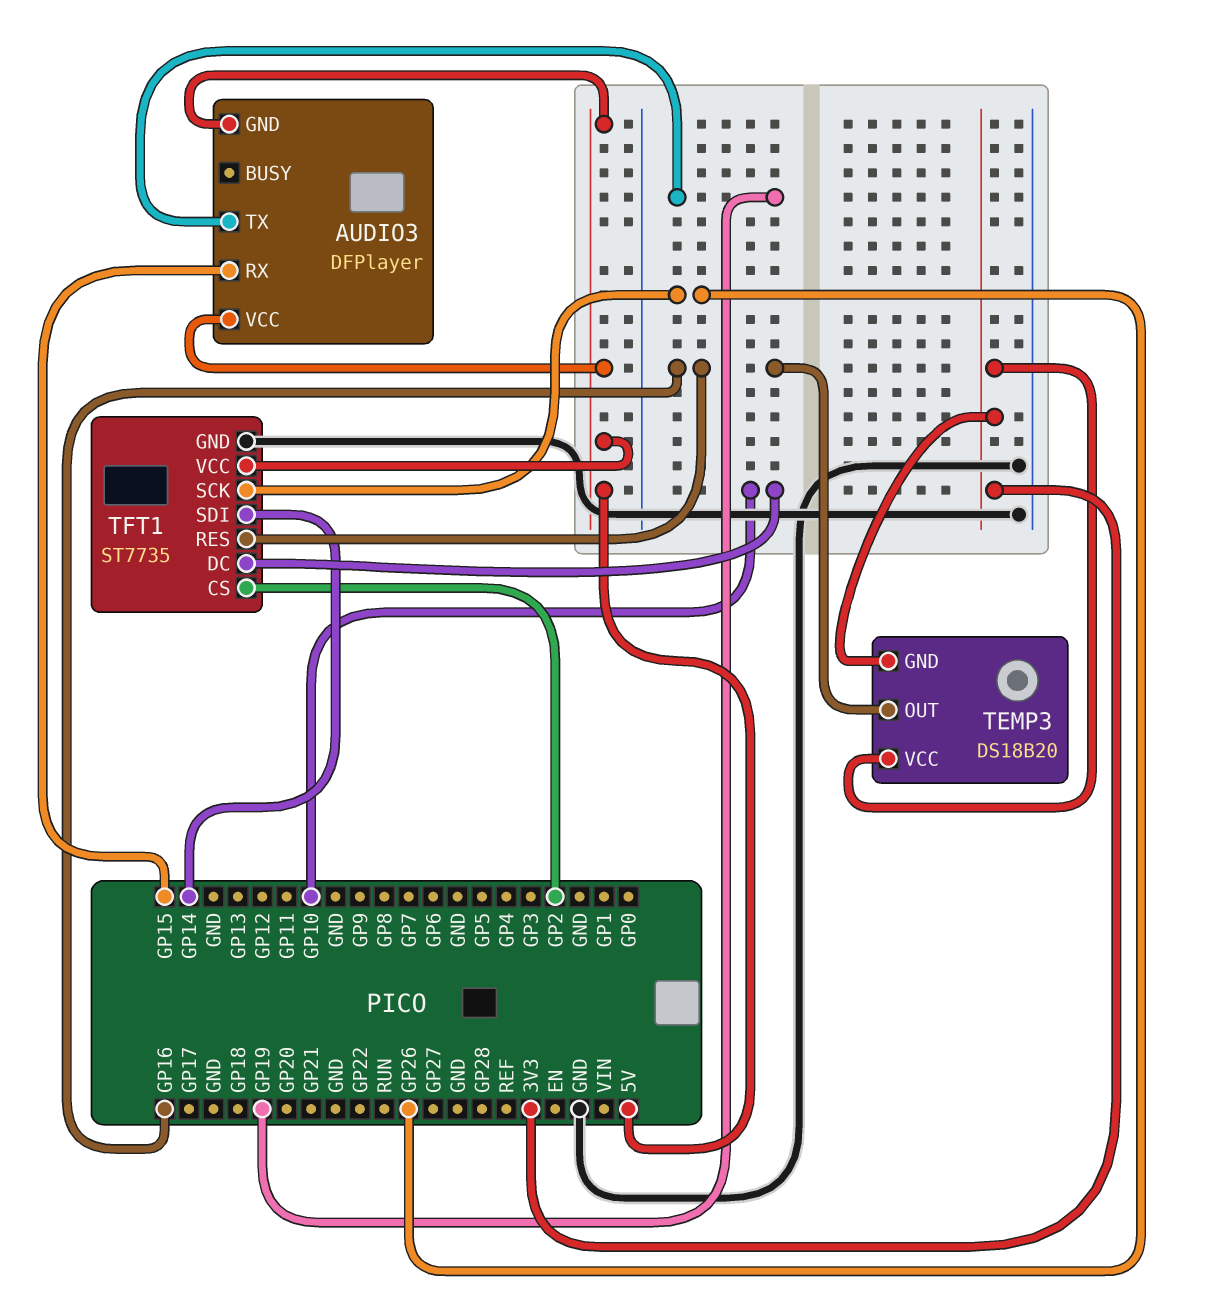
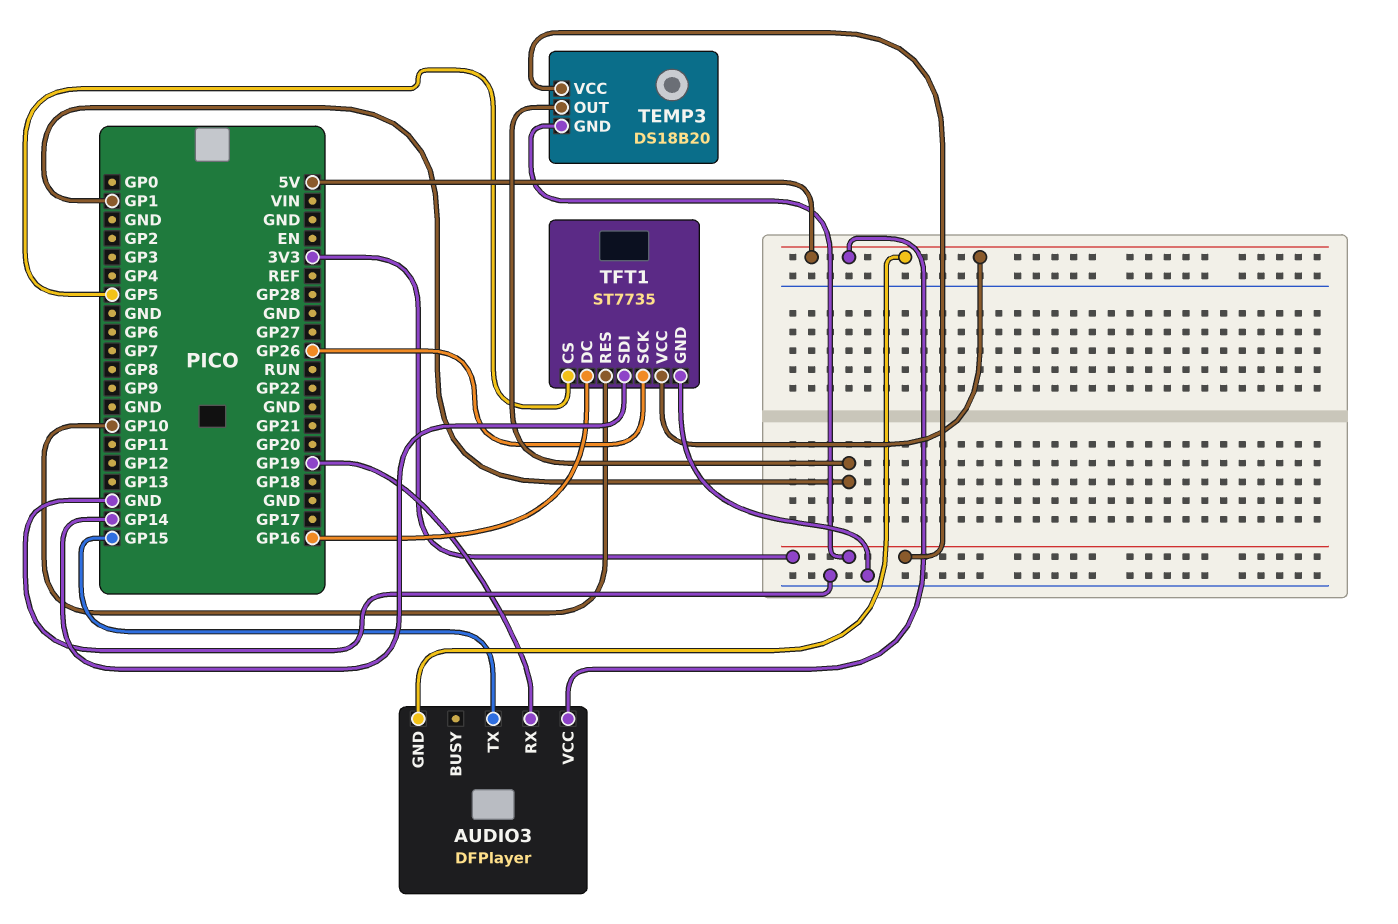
AUDIO3 pin RX: GP15 -> GP19
AUDIO3 pin TX: GP19 -> GP15
TEMP3 pin OUT: GP16 -> GP1
TFT1 pin CS: GP2 -> GP5
TFT1 pin DC: GP10 -> GP16
TFT1 pin RES: GP16 -> GP10

